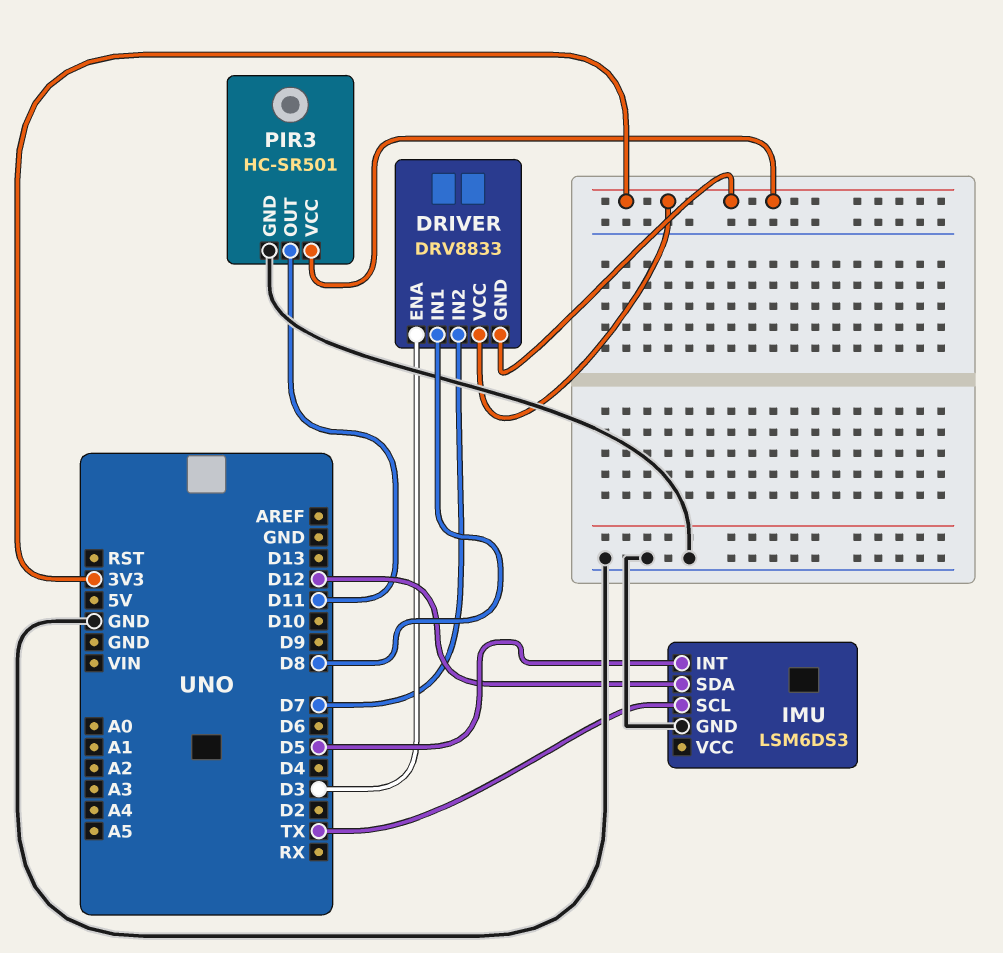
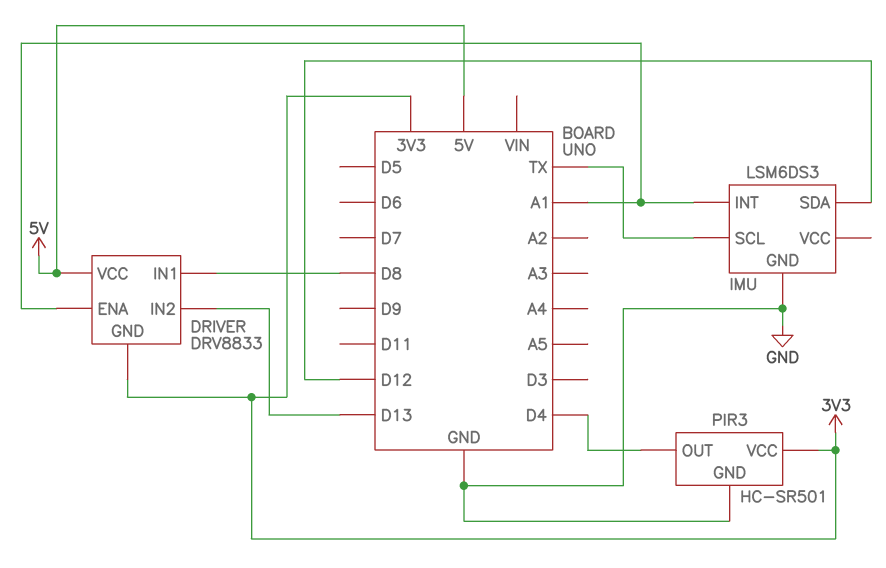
DRIVER pin ENA: D3 -> A1
DRIVER pin IN2: D7 -> D13
DRIVER pin VCC: 3V3 -> 5V
IMU pin INT: D5 -> A1
PIR3 pin OUT: D11 -> D4

